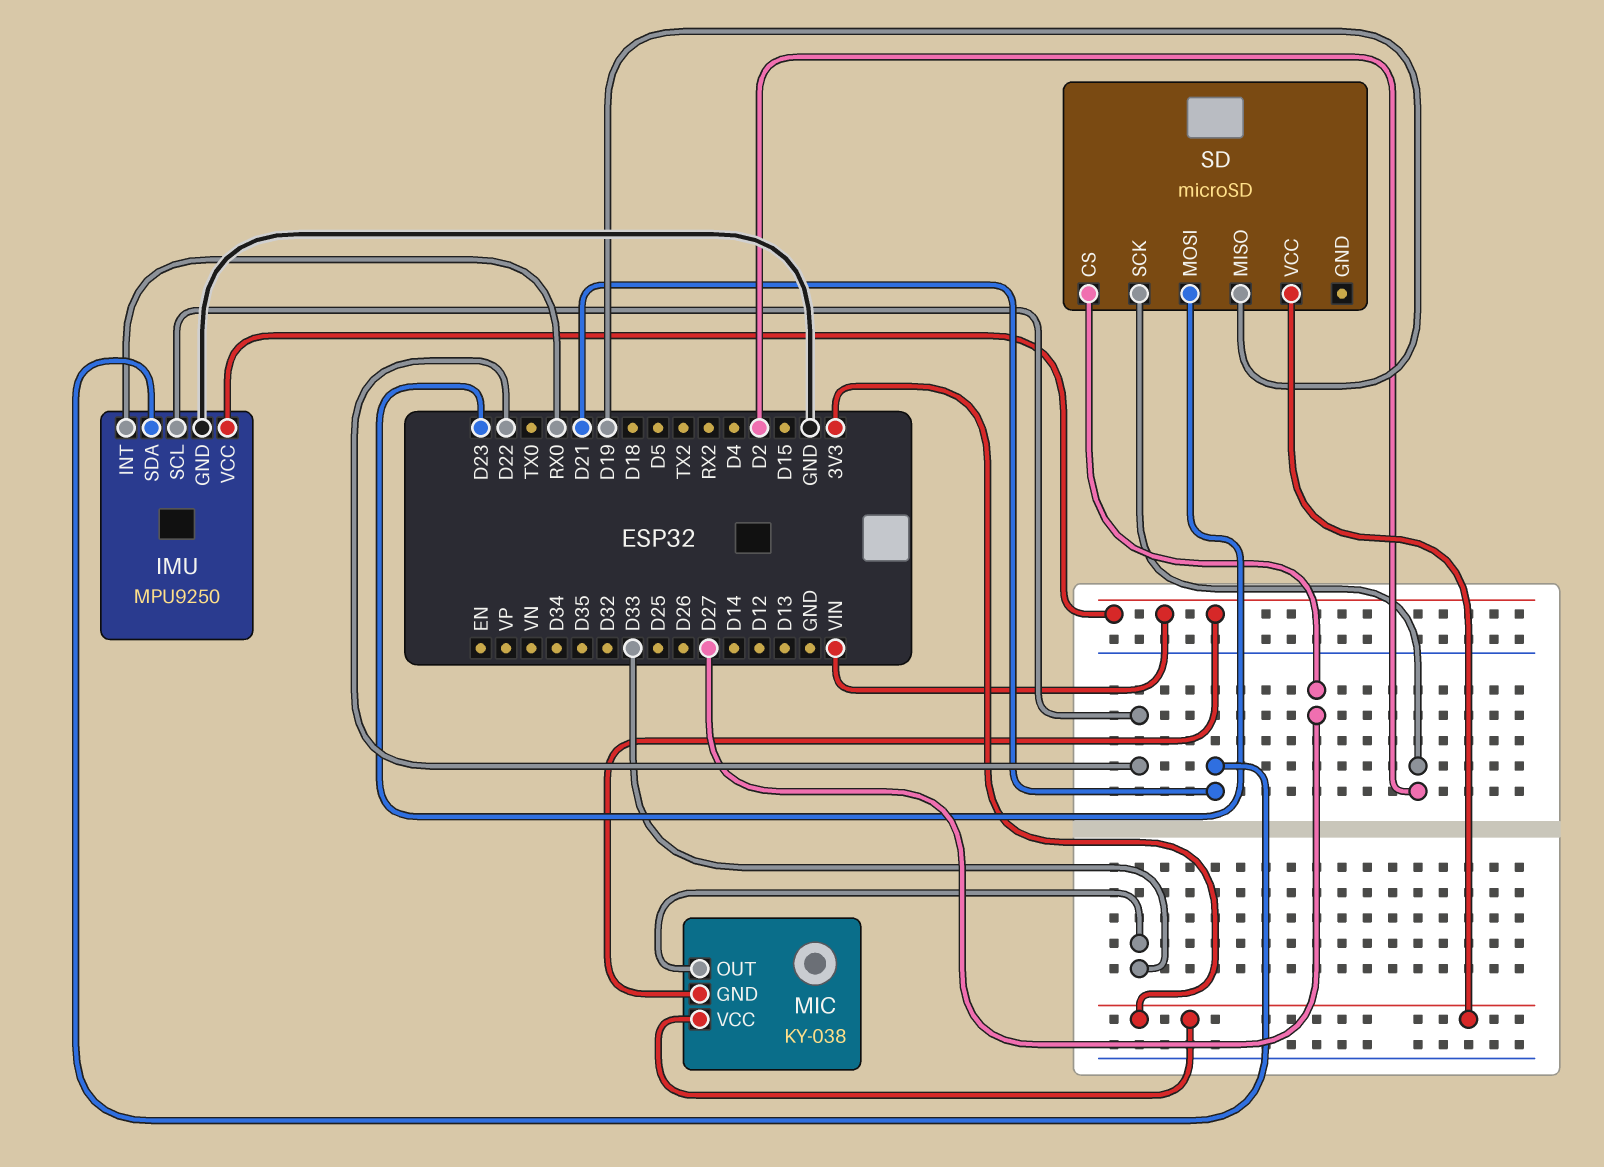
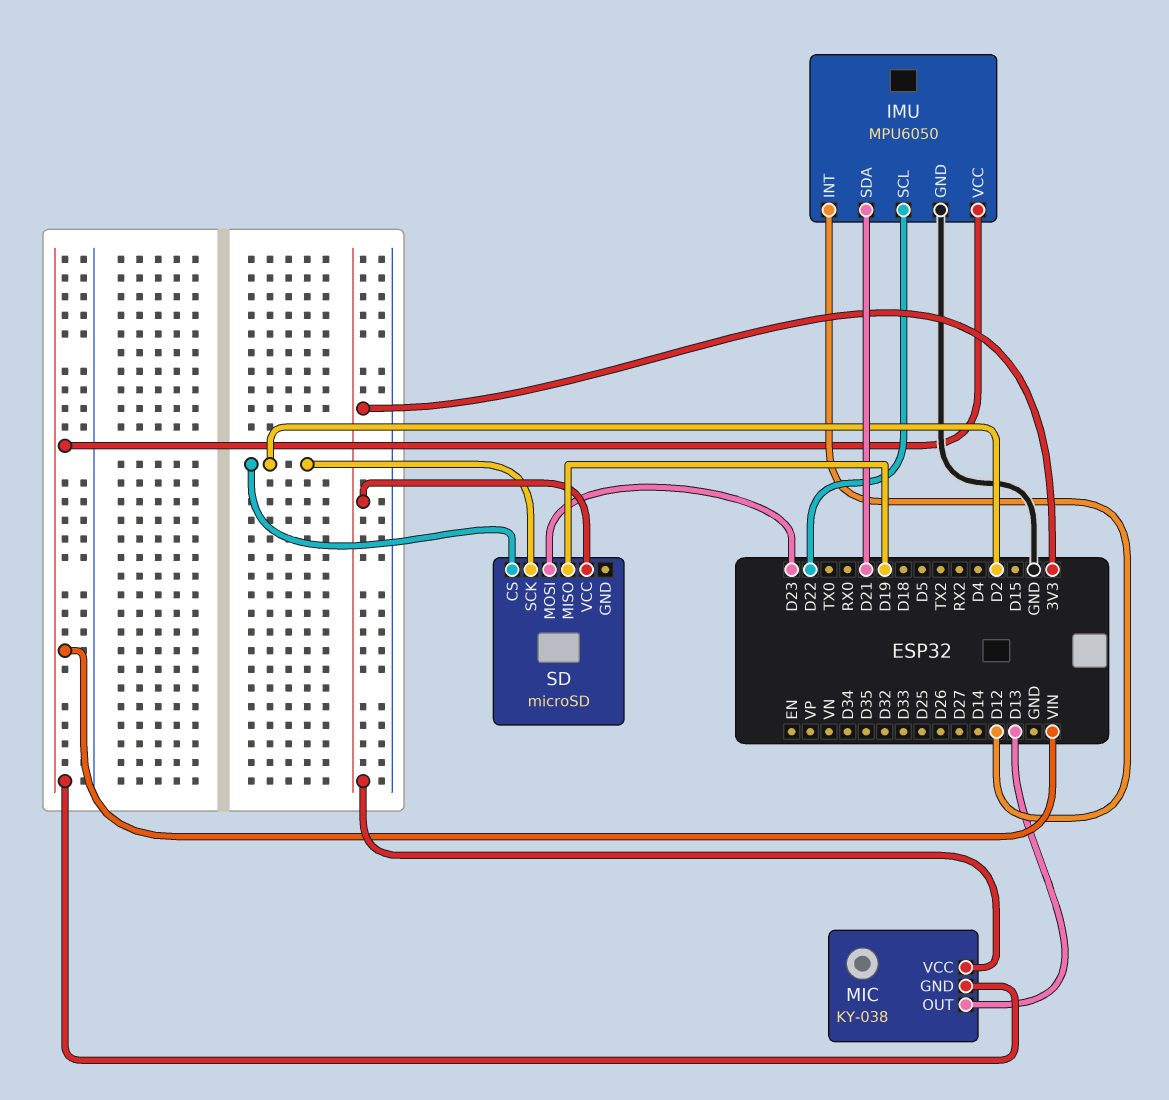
IMU: MPU9250 -> MPU6050
IMU pin INT: RX0 -> D12
MIC pin OUT: D33 -> D13
SD pin CS: D27 -> D2

